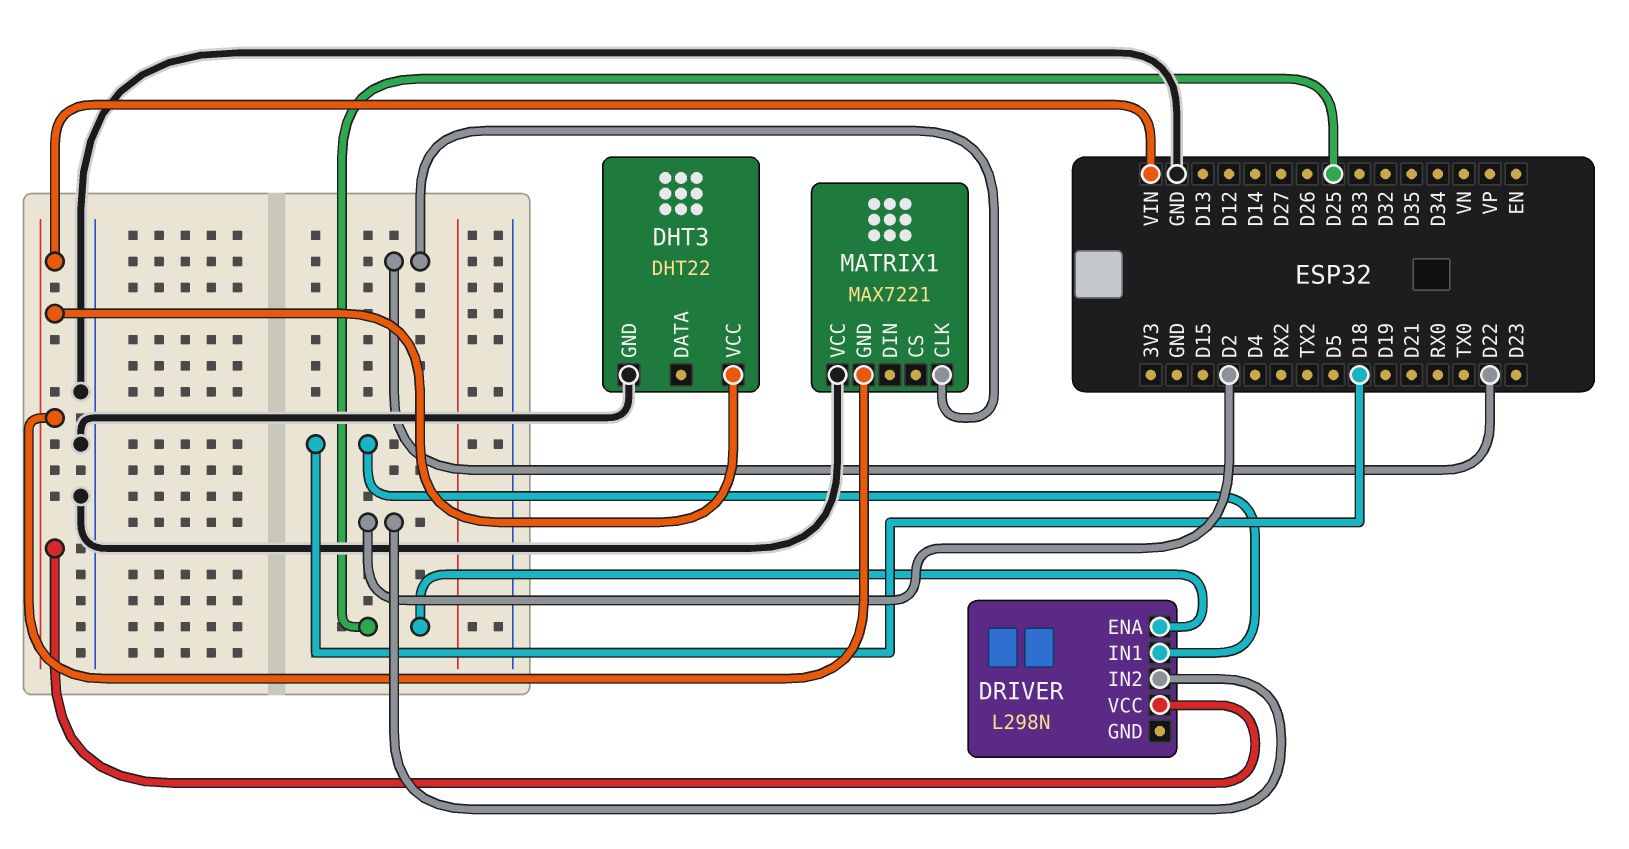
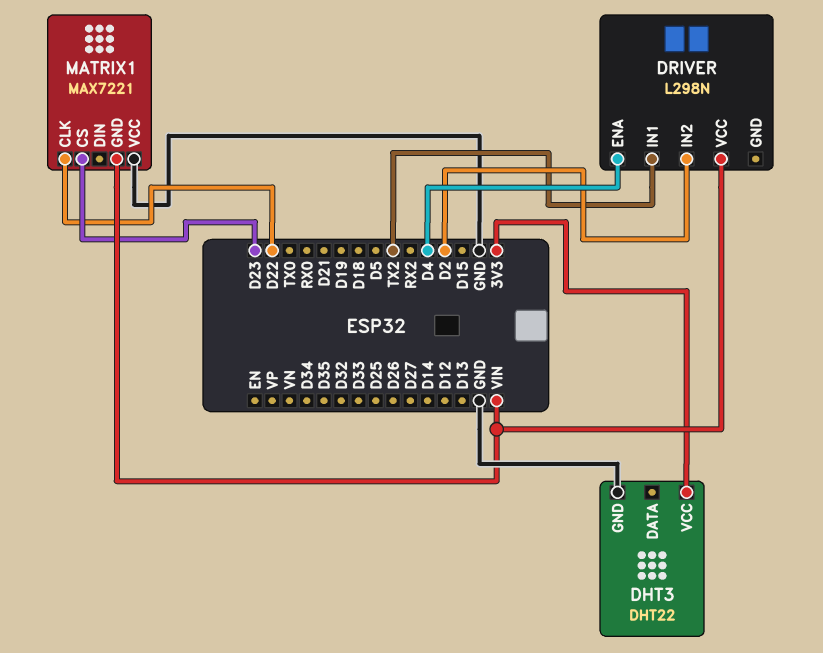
DHT3 pin VCC: VIN -> 3V3
DRIVER pin ENA: D25 -> D4
DRIVER pin IN1: D18 -> TX2
MATRIX1 pin CS: none -> D23

